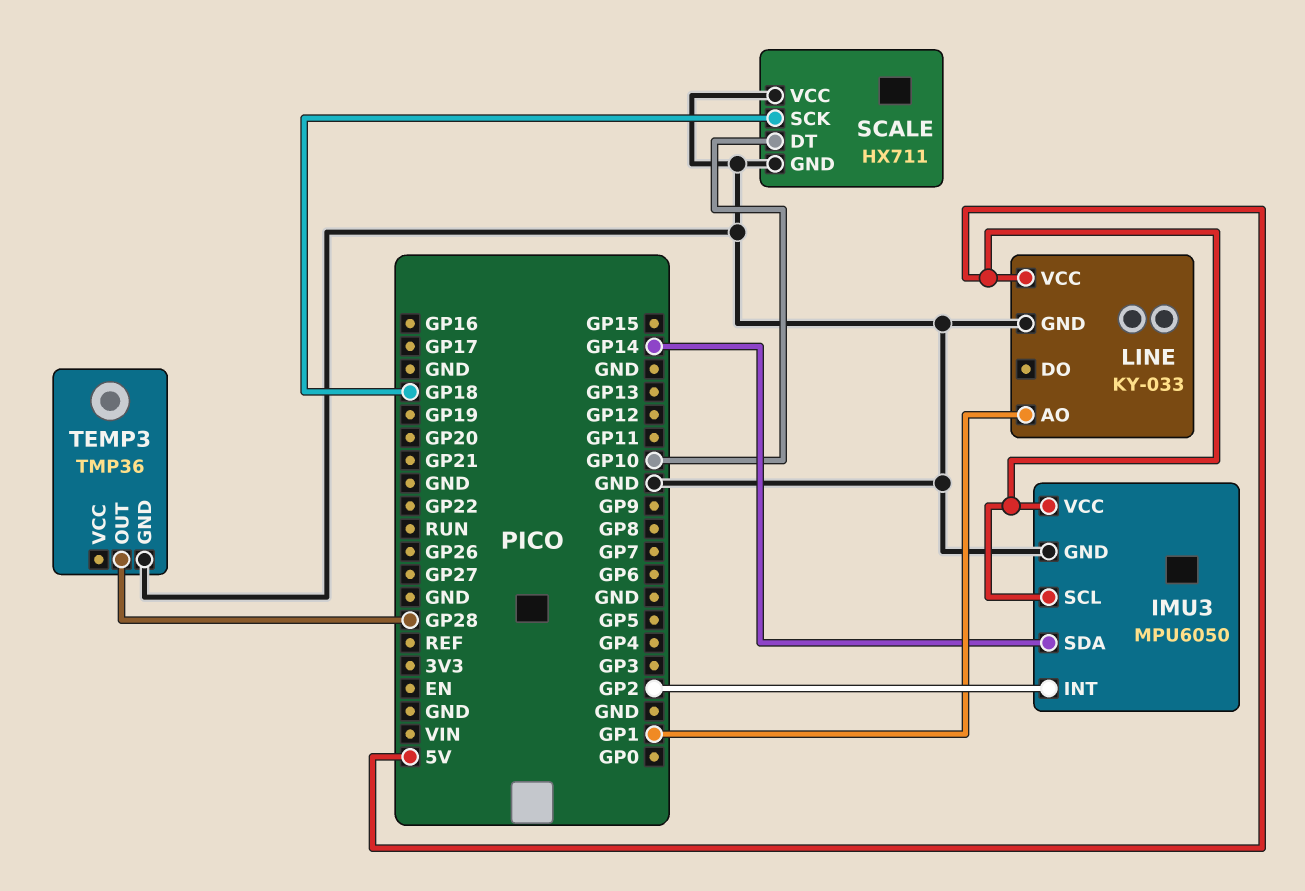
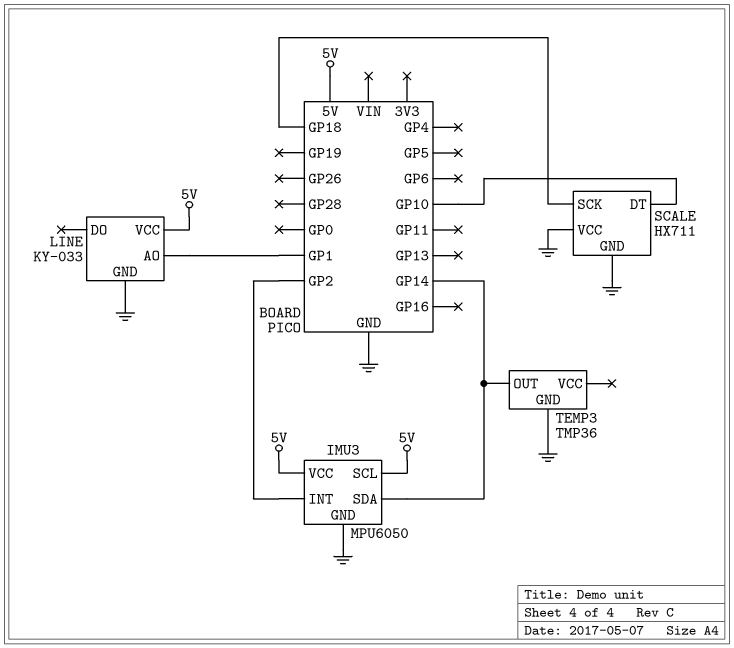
TEMP3 pin OUT: GP28 -> GP14

